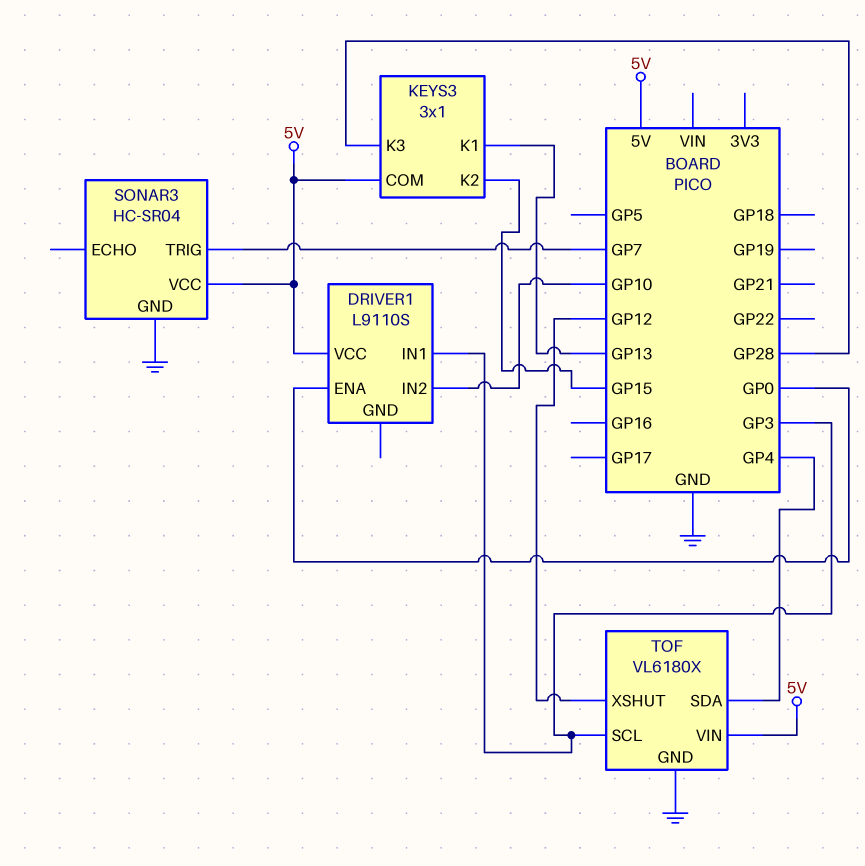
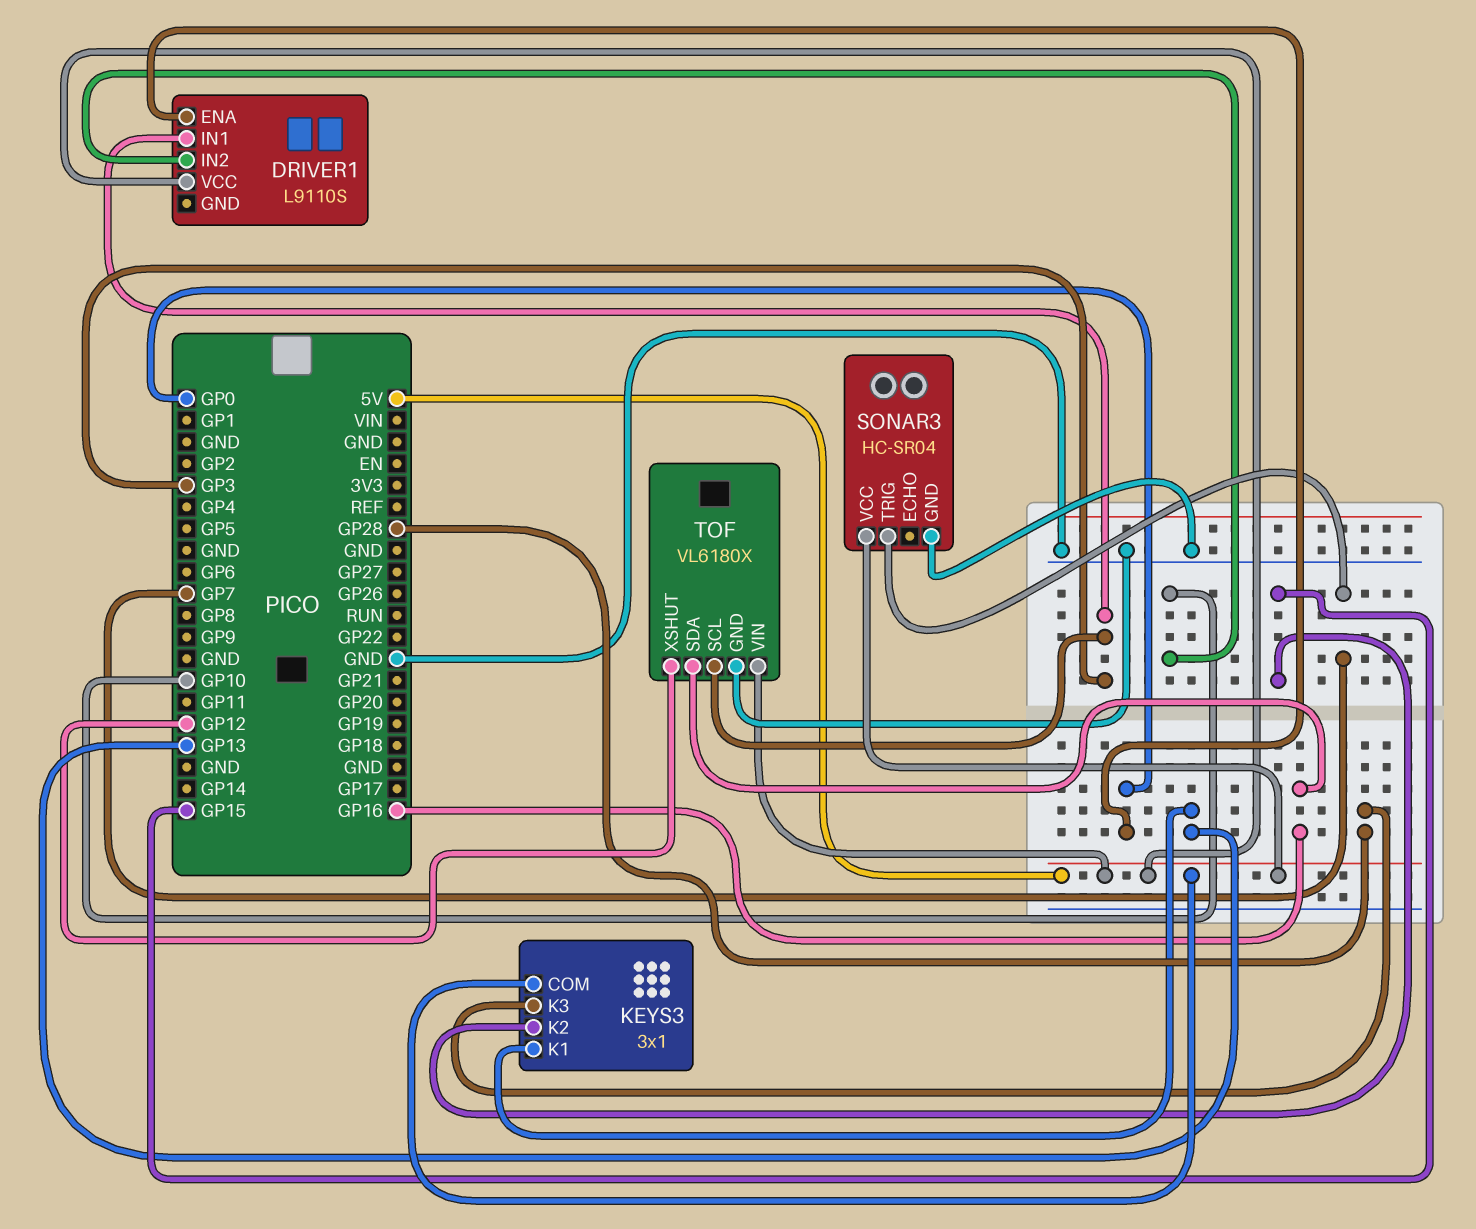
TOF pin SDA: GP4 -> GP16

